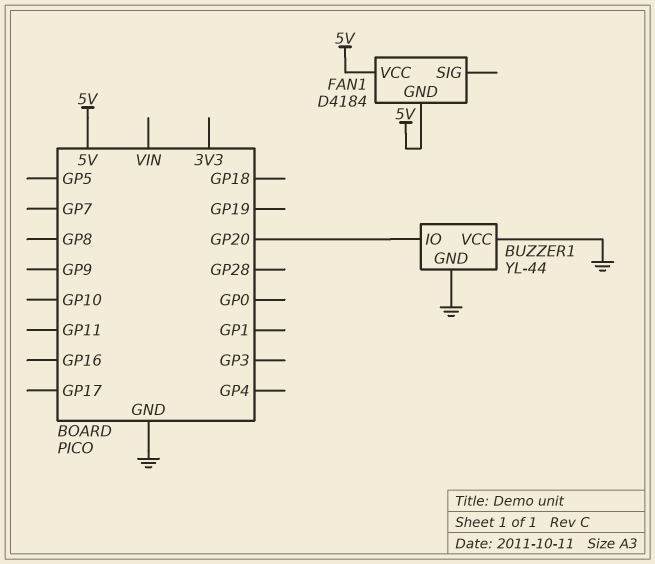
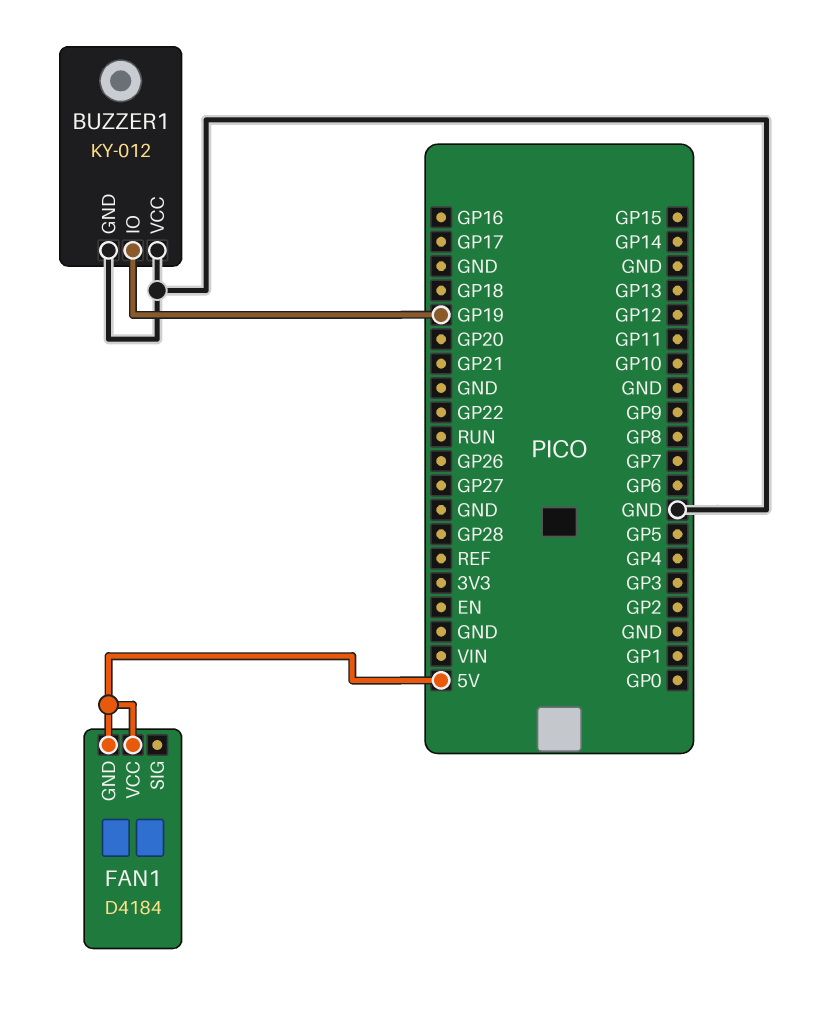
BUZZER1: YL-44 -> KY-012
BUZZER1 pin IO: GP20 -> GP19

